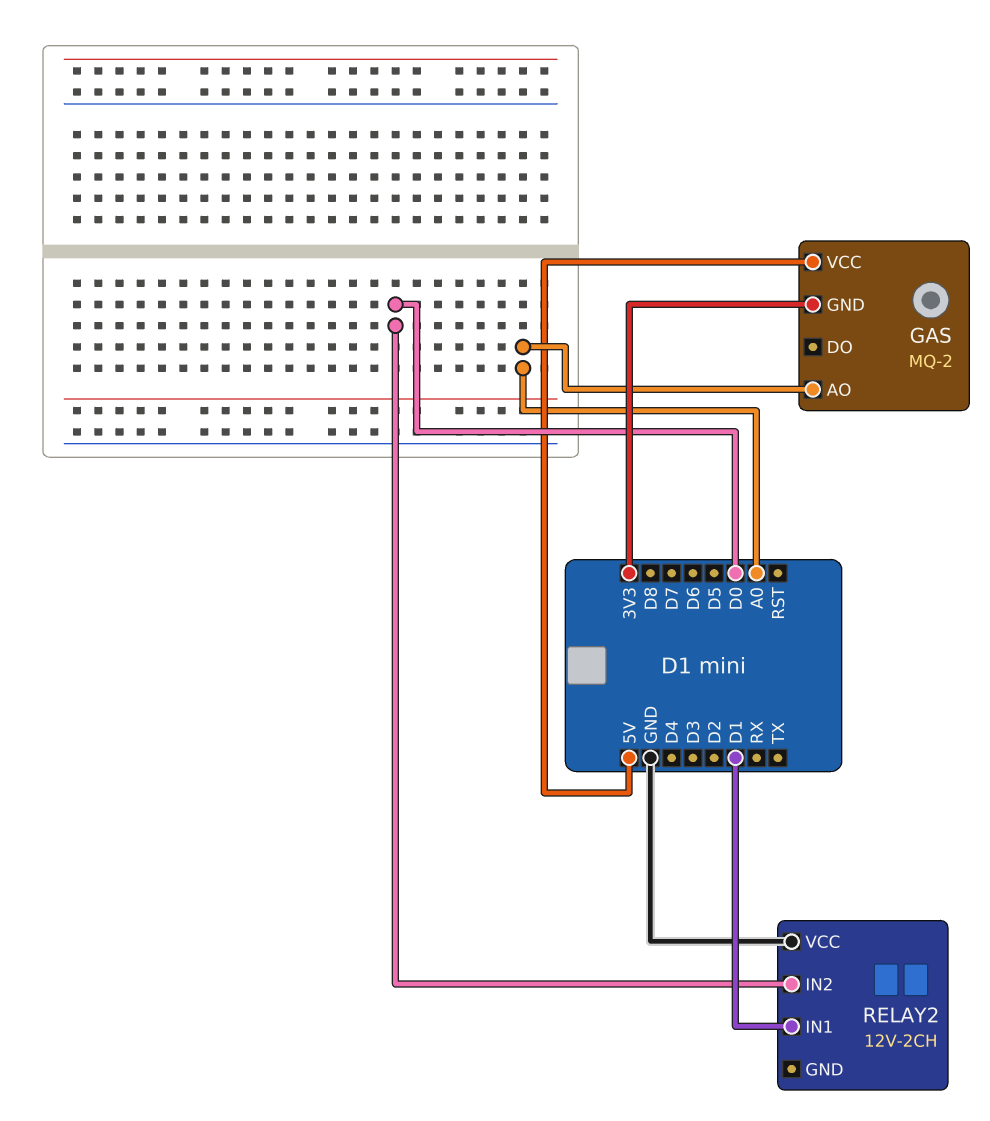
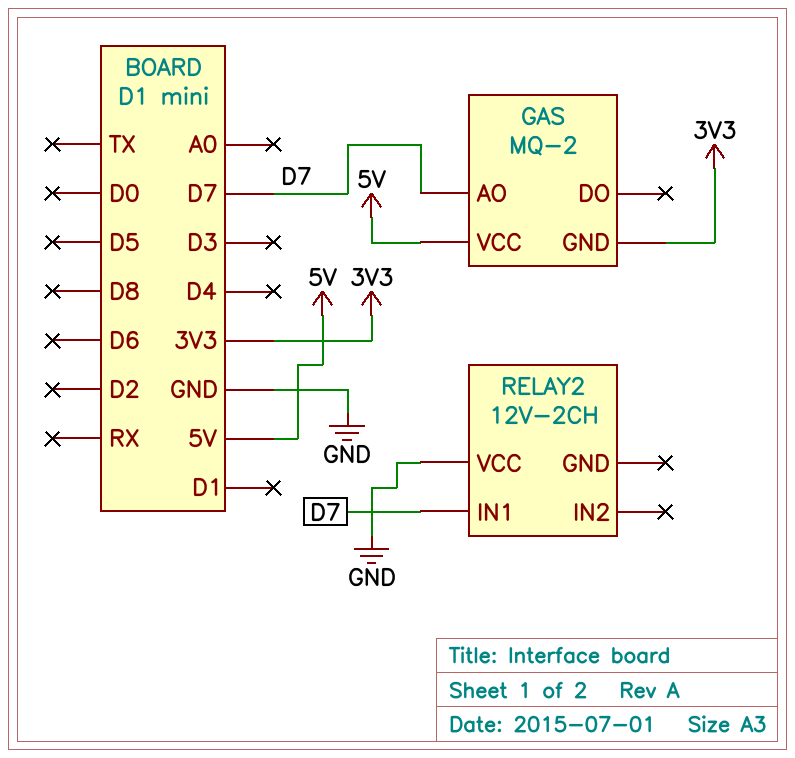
GAS pin AO: A0 -> D7
RELAY2 pin IN1: D1 -> D7
RELAY2 pin IN2: D0 -> none

